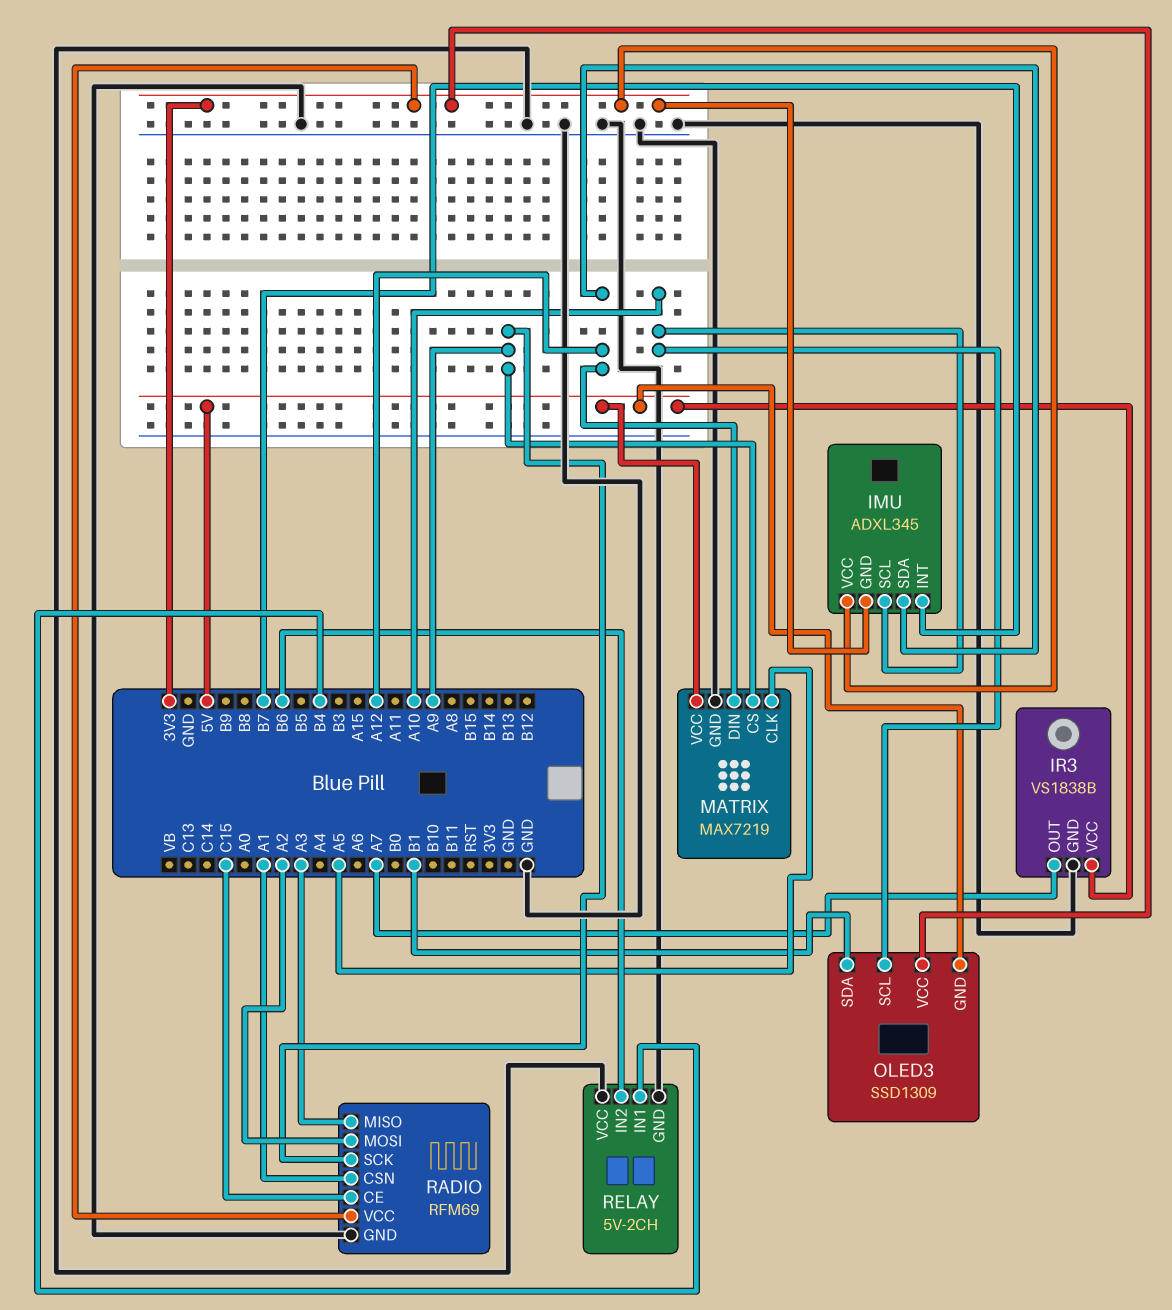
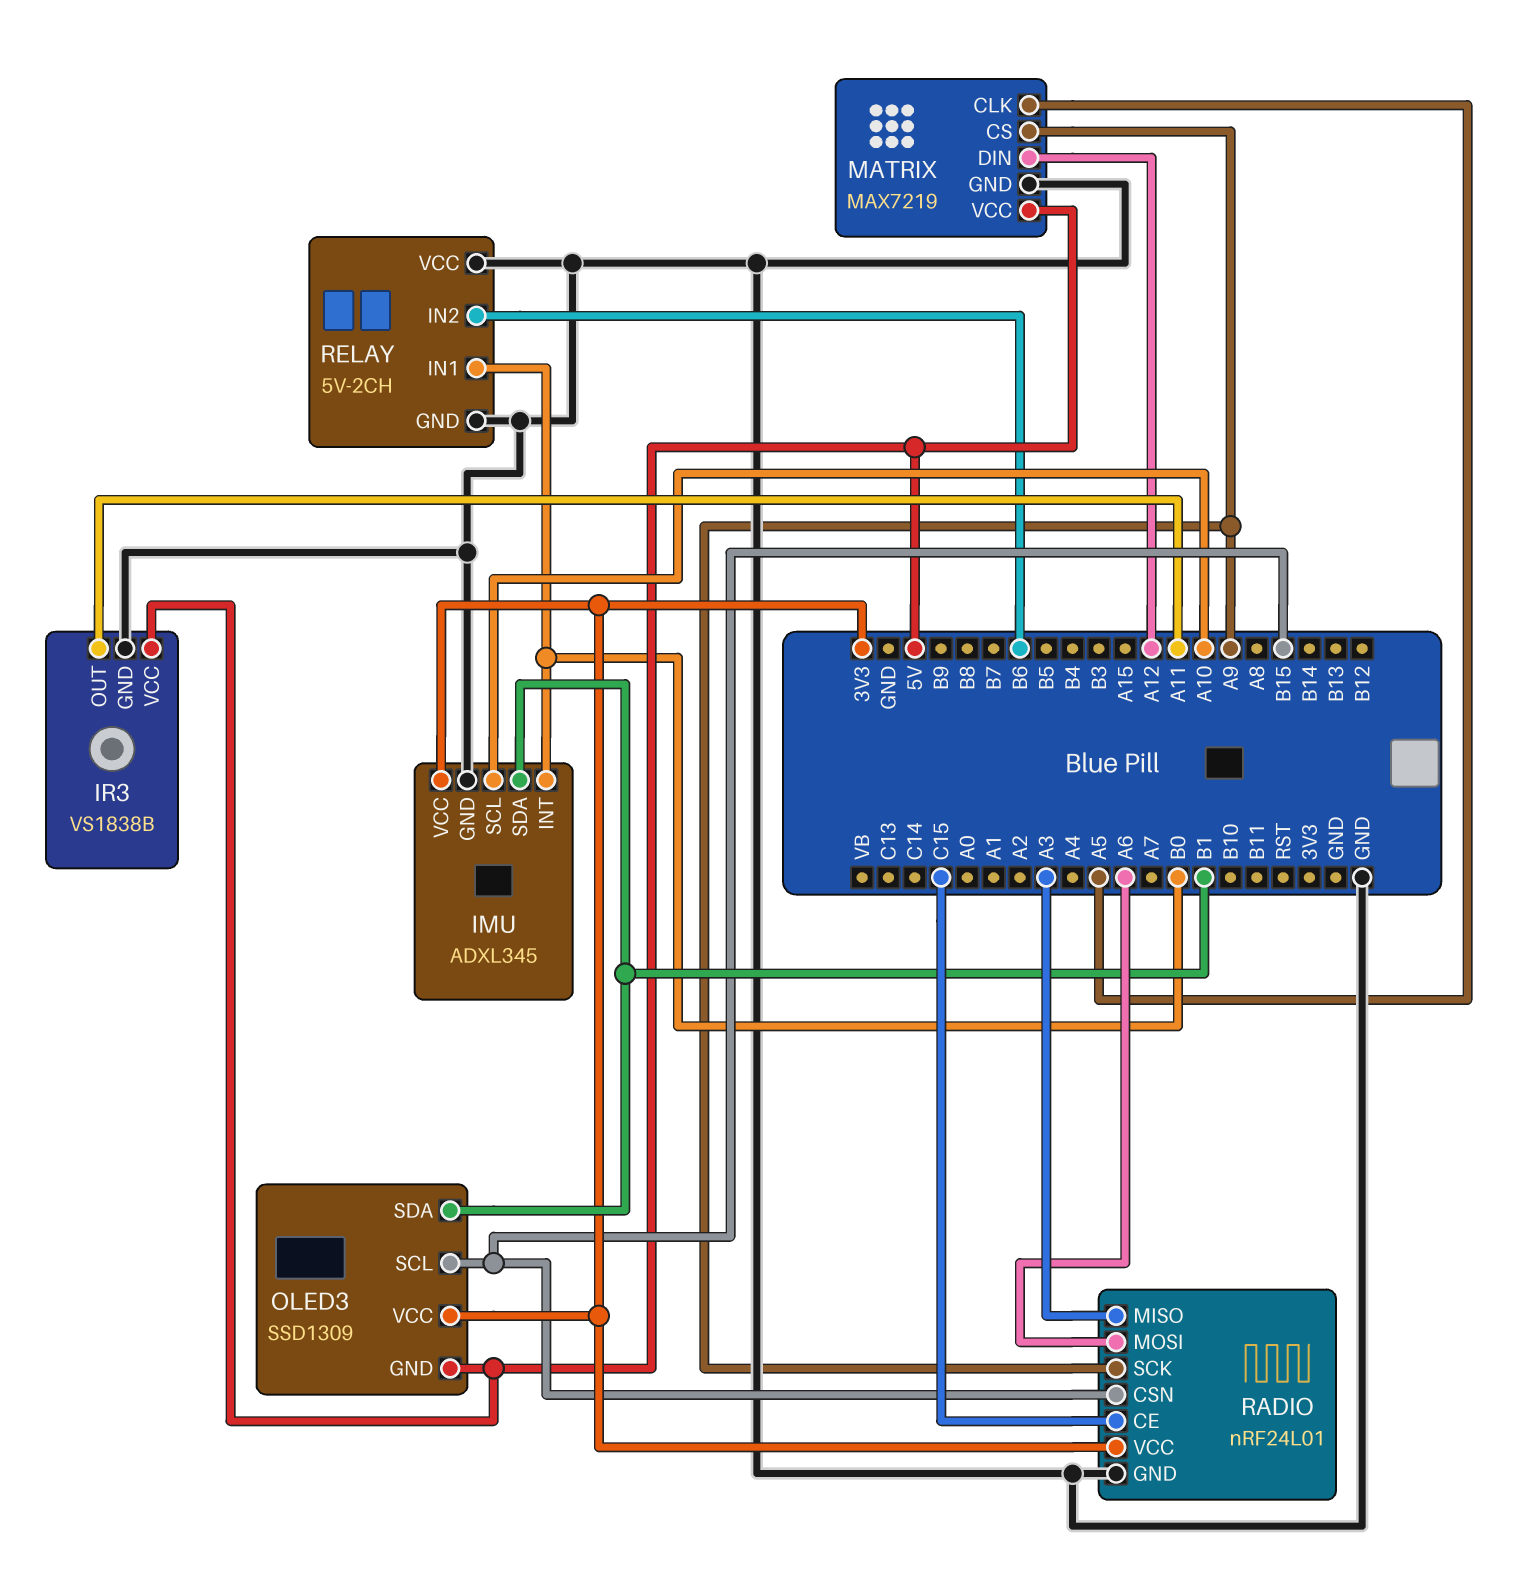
IMU pin GND: 3V3 -> GND
IMU pin INT: B7 -> B0
IMU pin SDA: A12 -> B1
IR3 pin OUT: A7 -> A11
OLED3 pin SCL: A10 -> B15
RADIO: RFM69 -> nRF24L01
RADIO pin CSN: A1 -> B15
RADIO pin MOSI: A2 -> A6
RELAY pin IN1: B4 -> B0

